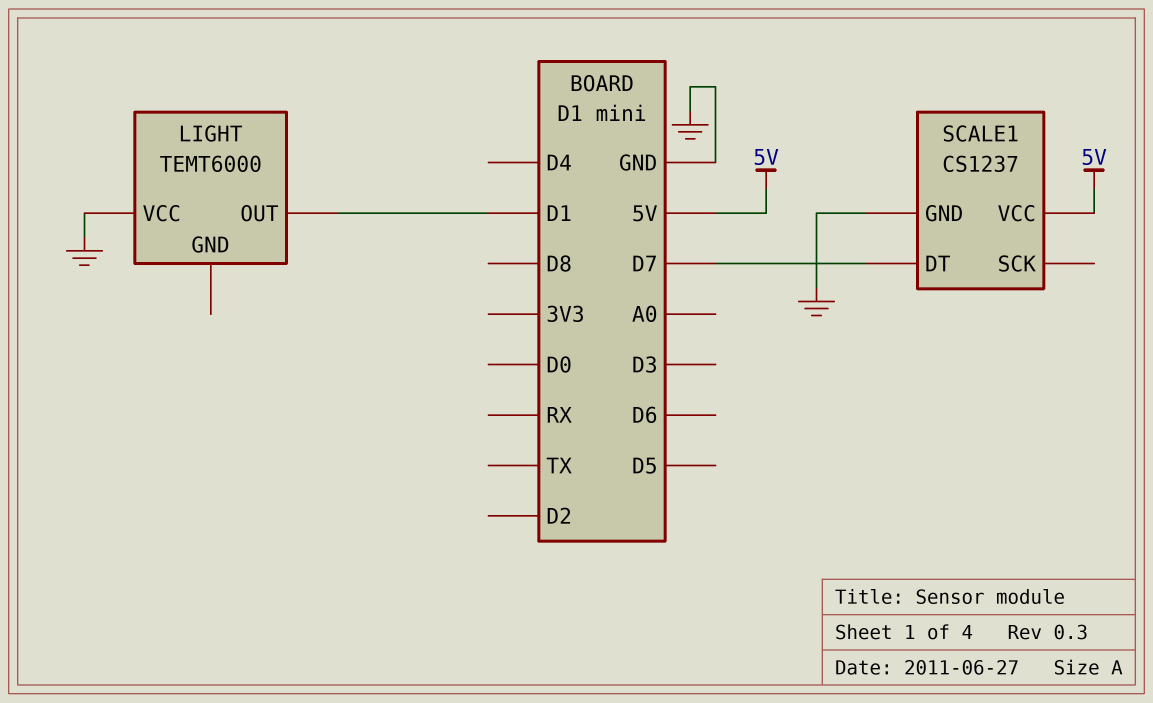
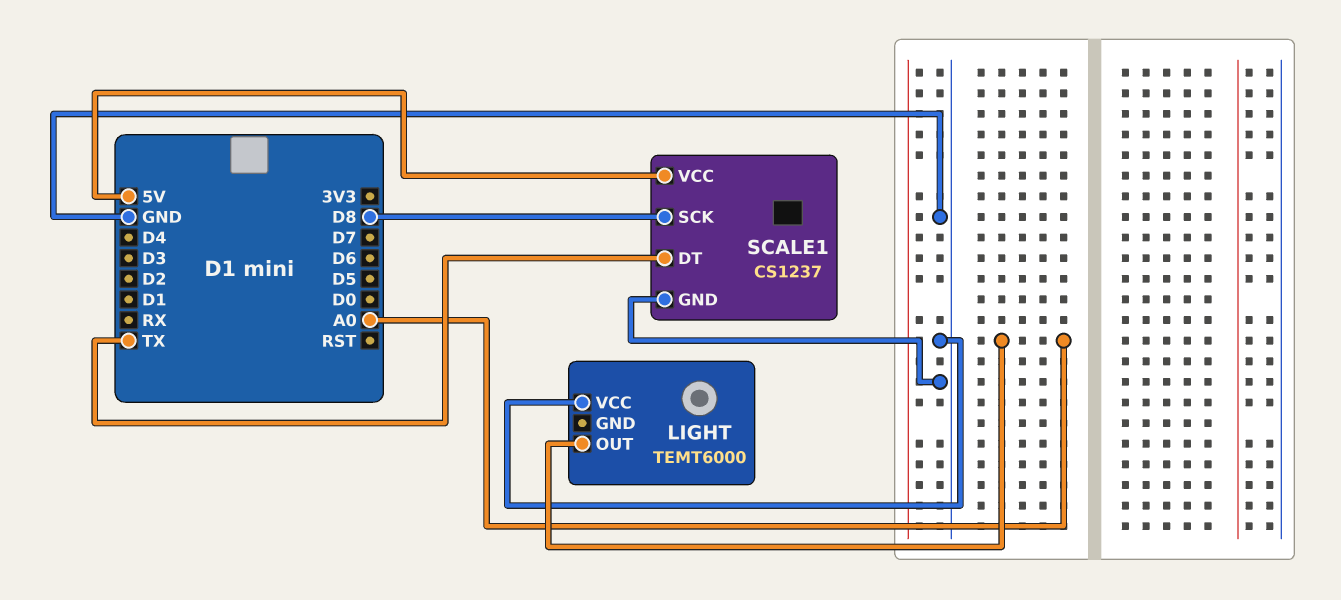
LIGHT pin OUT: D1 -> A0
SCALE1 pin DT: D7 -> TX
SCALE1 pin SCK: none -> D8

